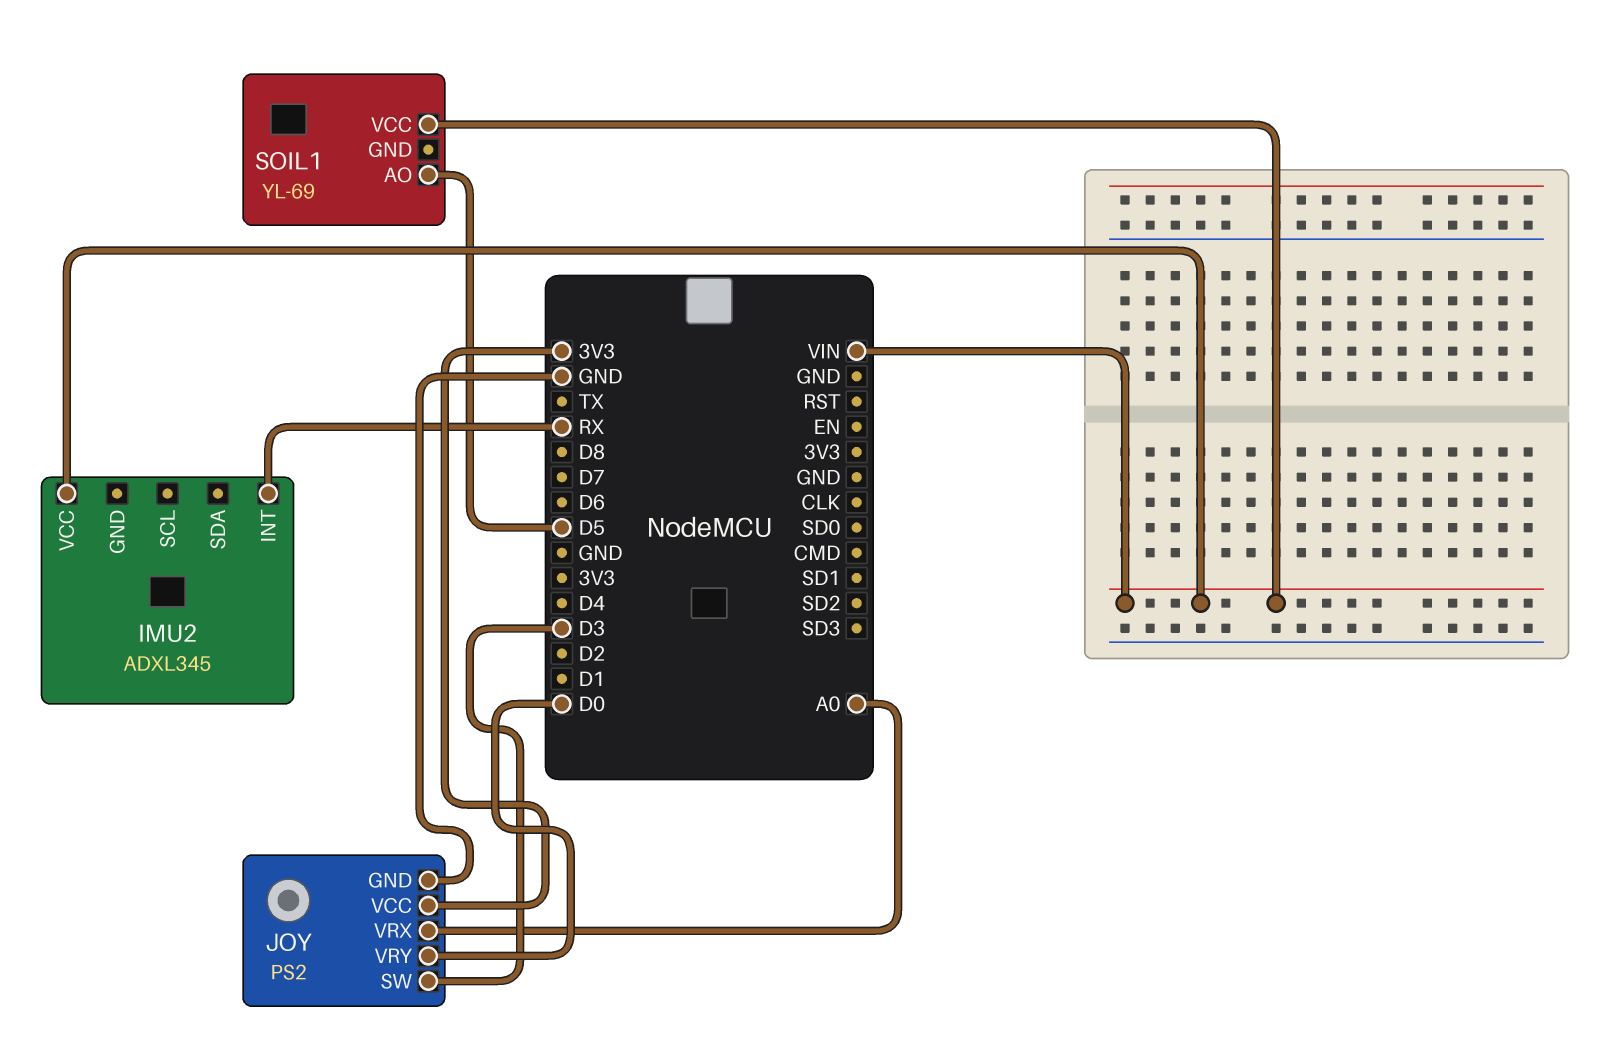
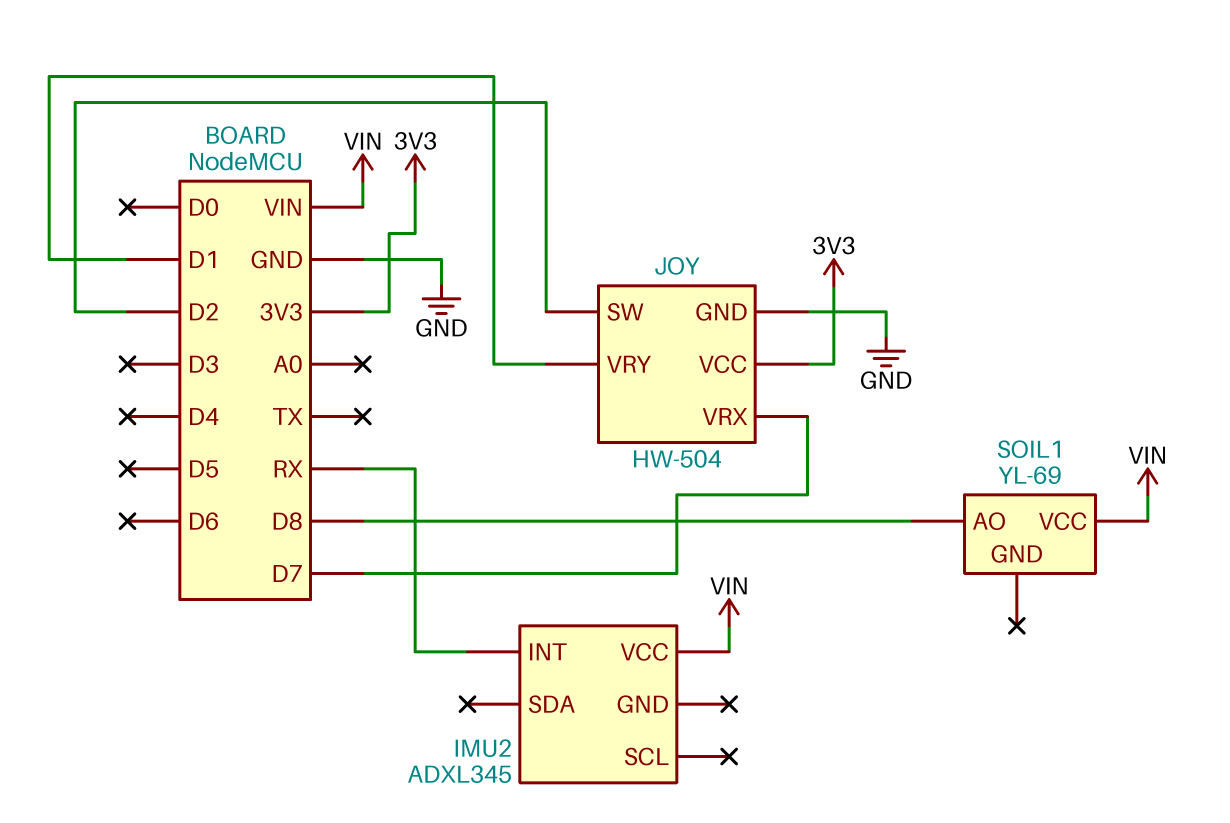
JOY: PS2 -> HW-504
JOY pin SW: D3 -> D2
JOY pin VRX: A0 -> D7
JOY pin VRY: D0 -> D1
SOIL1 pin AO: D5 -> D8

